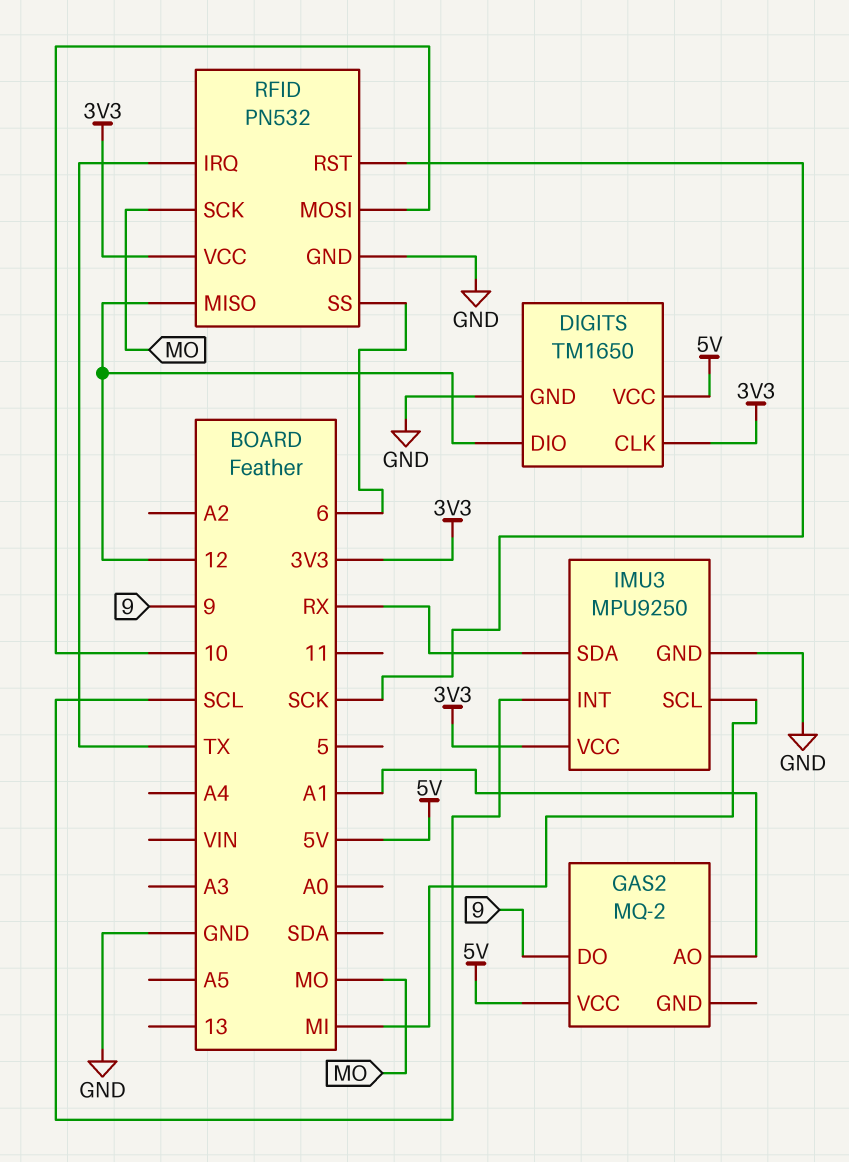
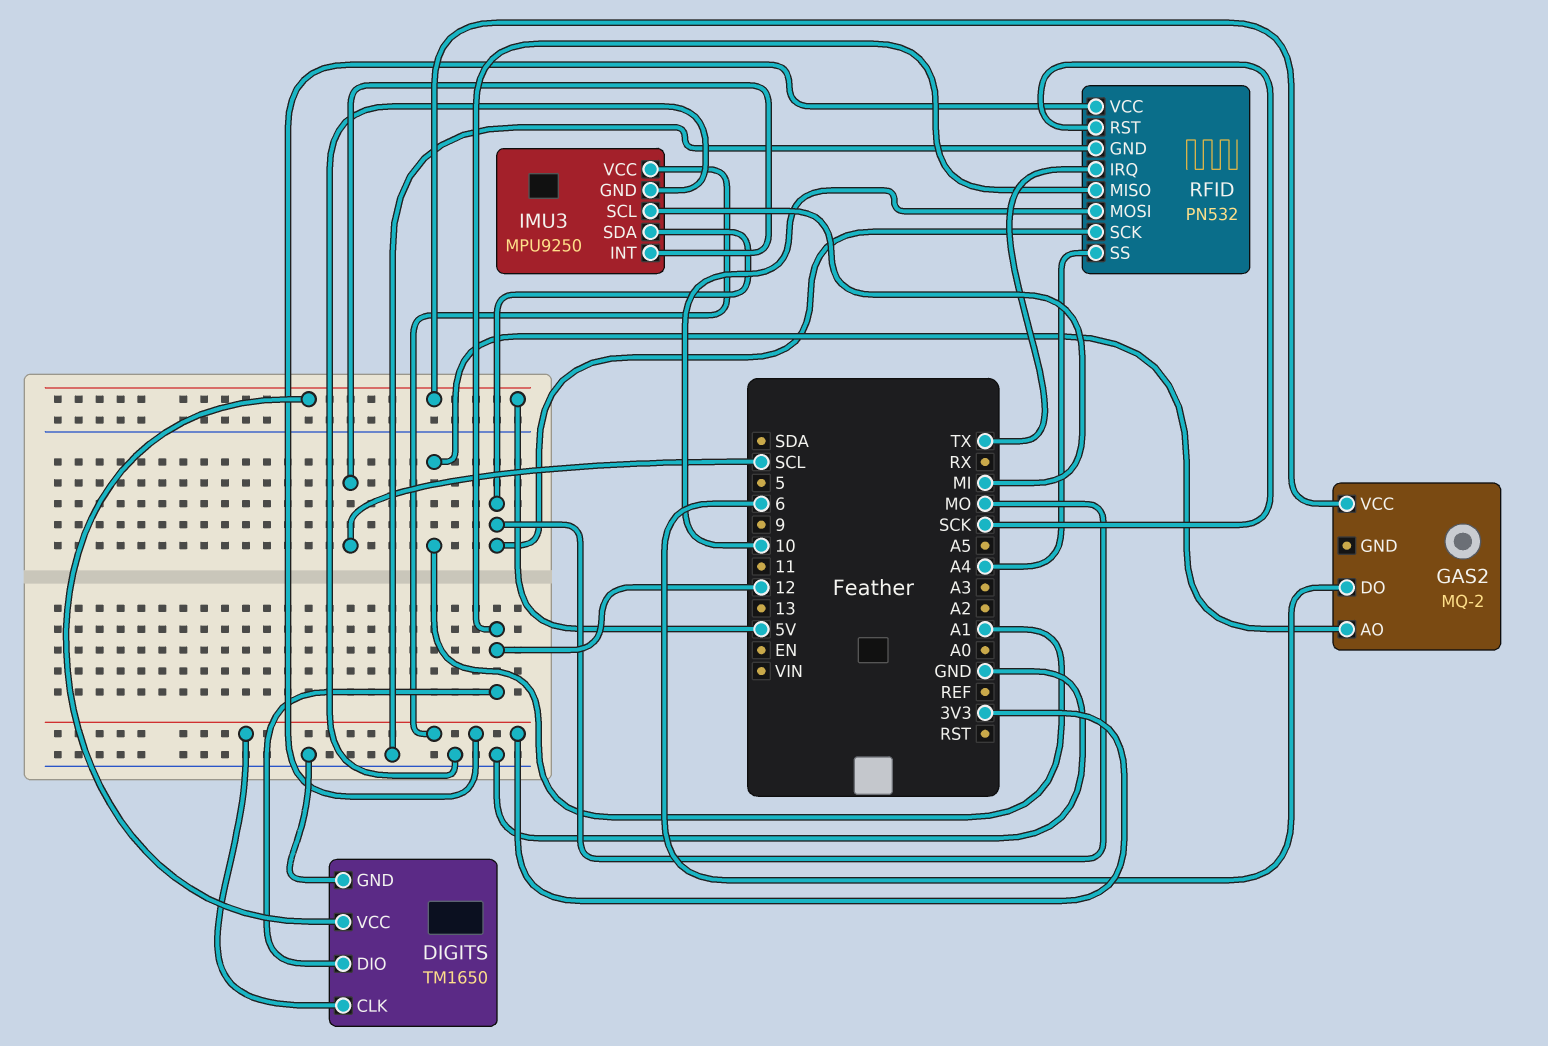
GAS2 pin DO: 9 -> 6
IMU3 pin SDA: RX -> MO
RFID pin SS: 6 -> A4

